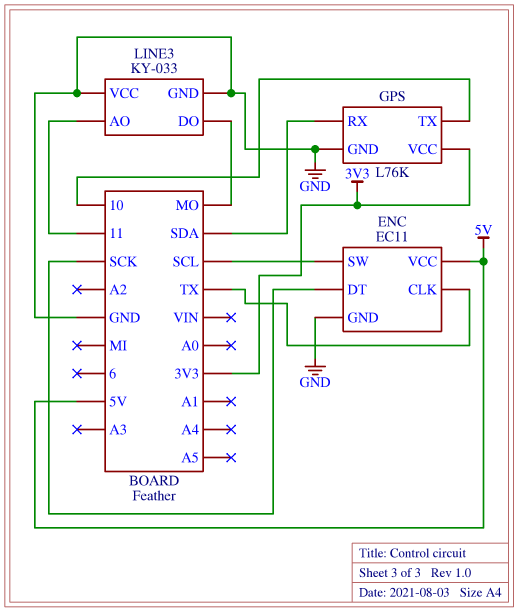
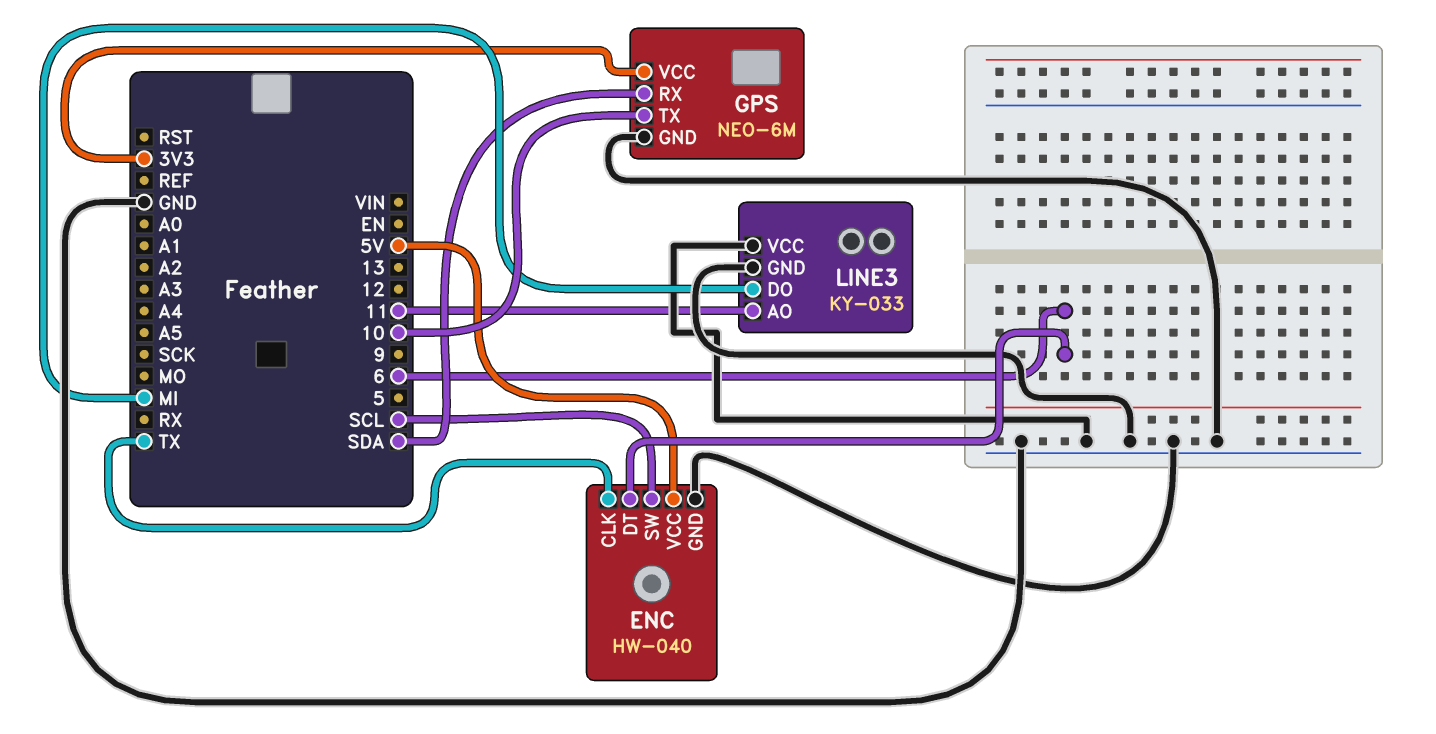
ENC: EC11 -> HW-040
ENC pin DT: SCK -> 6
GPS: L76K -> NEO-6M
LINE3 pin DO: MO -> MI

